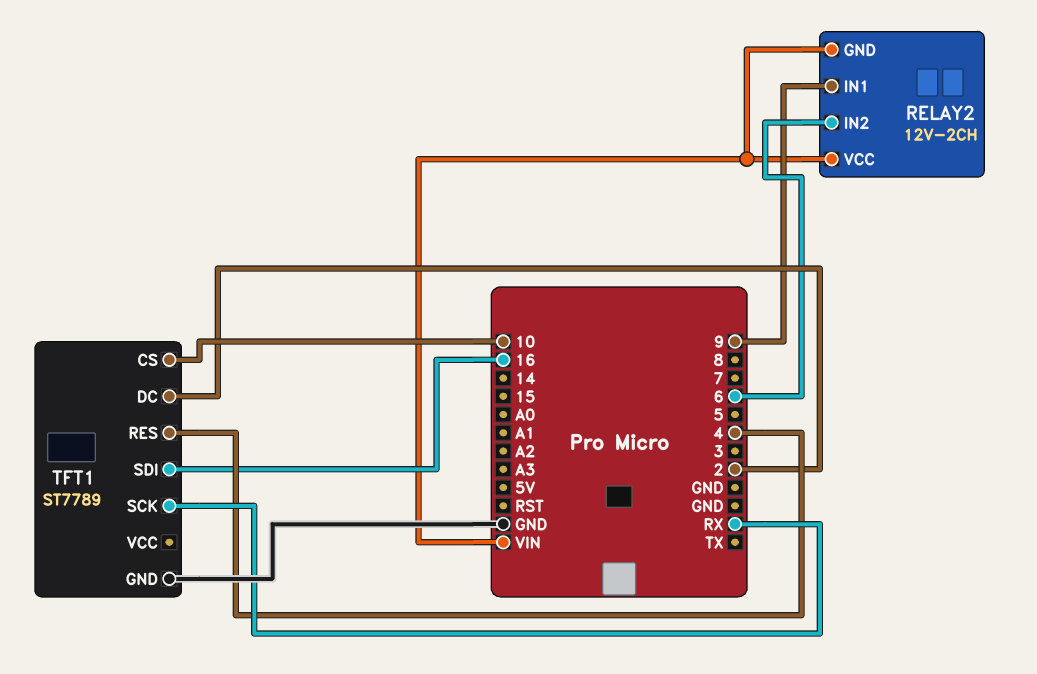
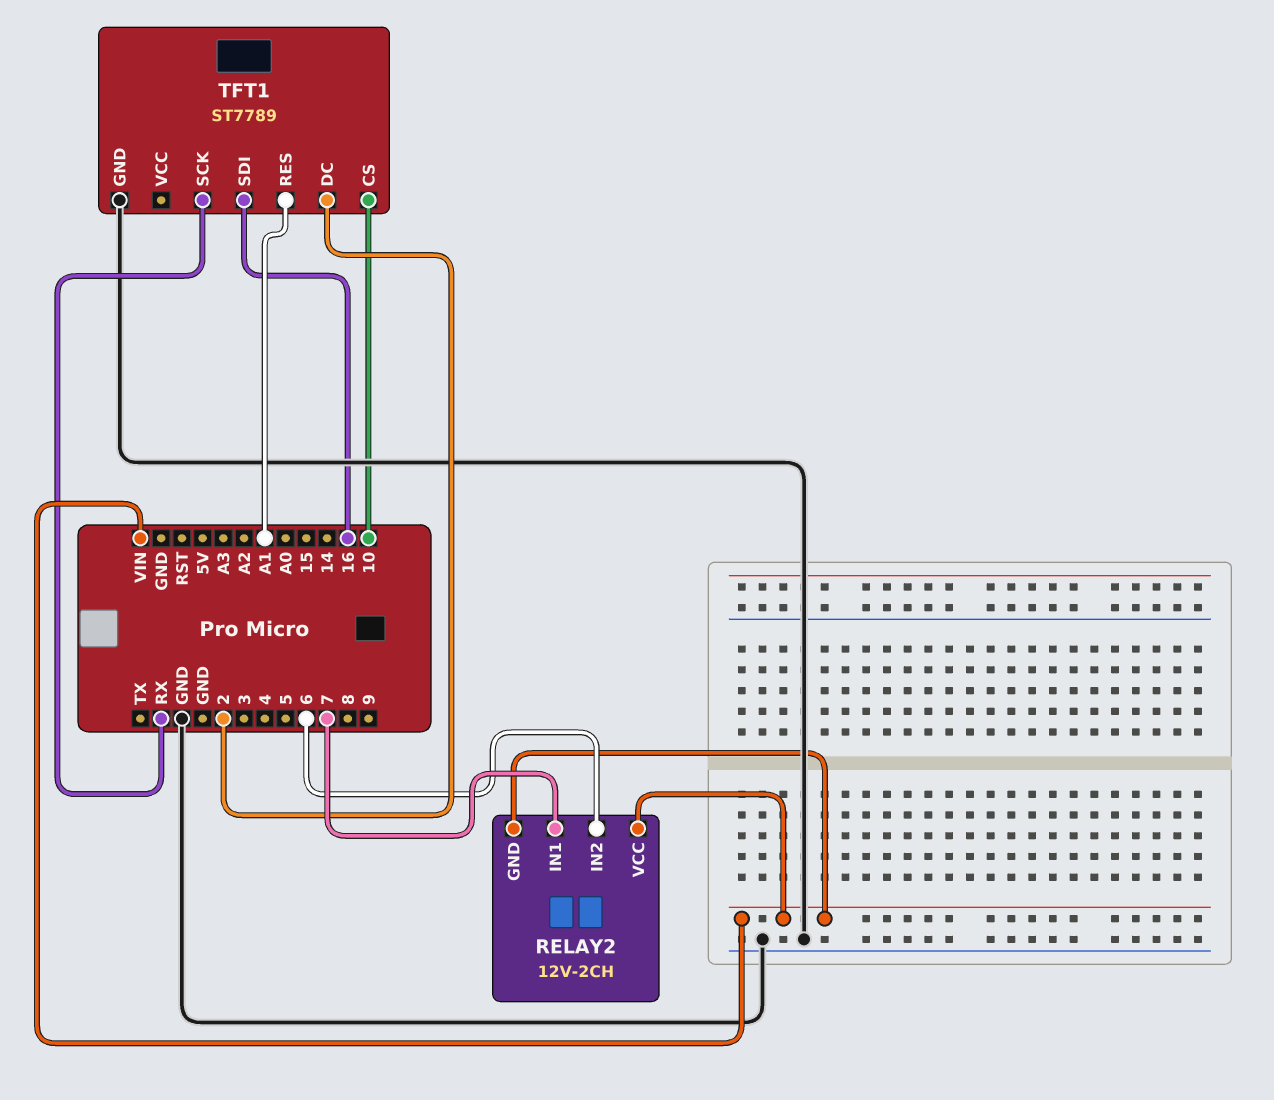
RELAY2 pin IN1: 9 -> 7
TFT1 pin RES: 4 -> A1

